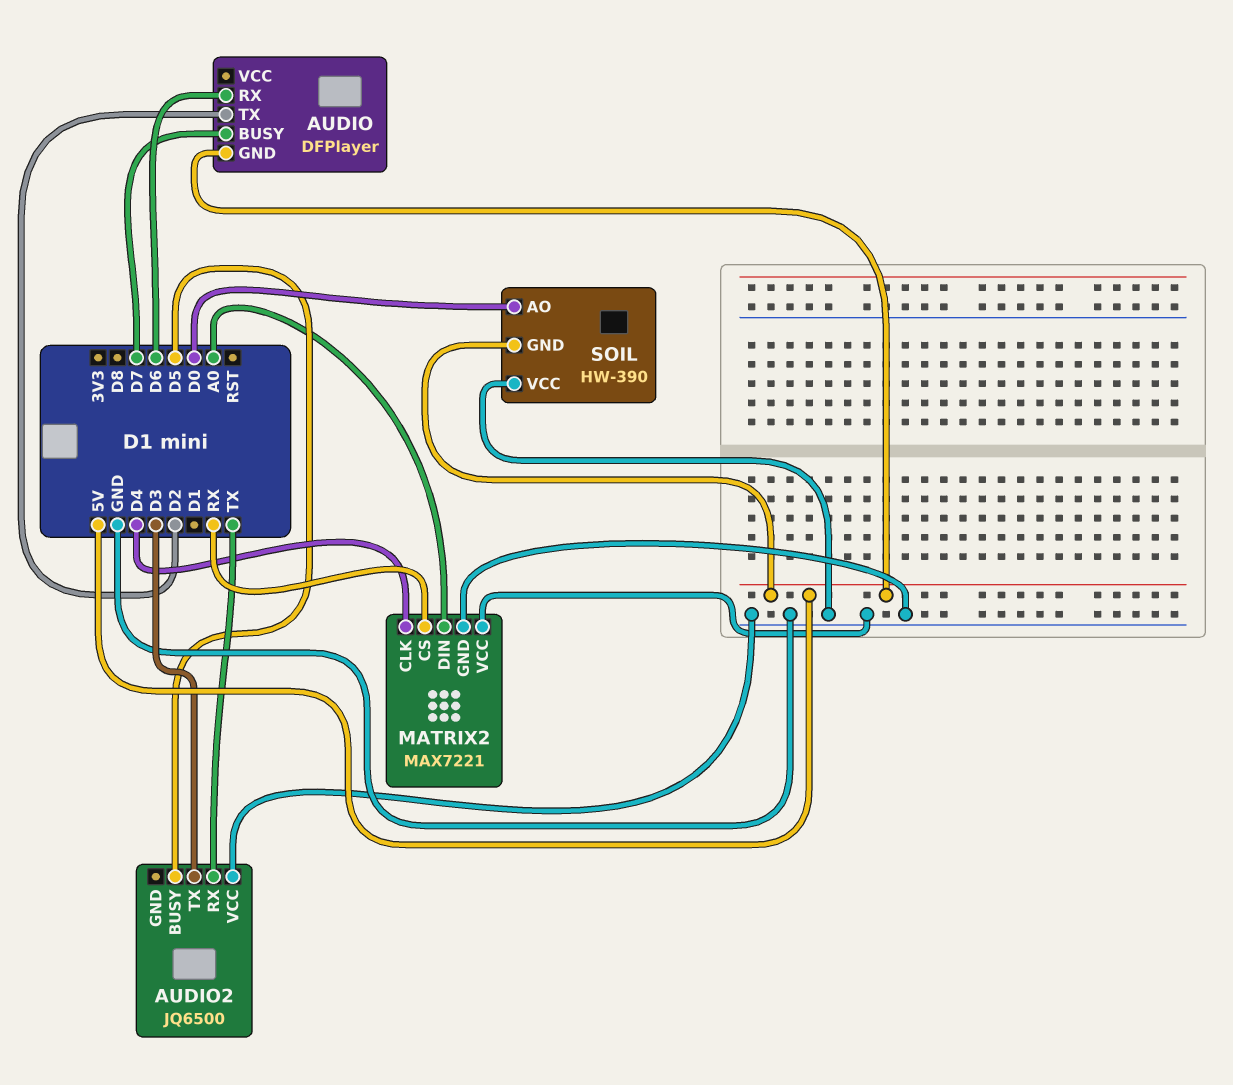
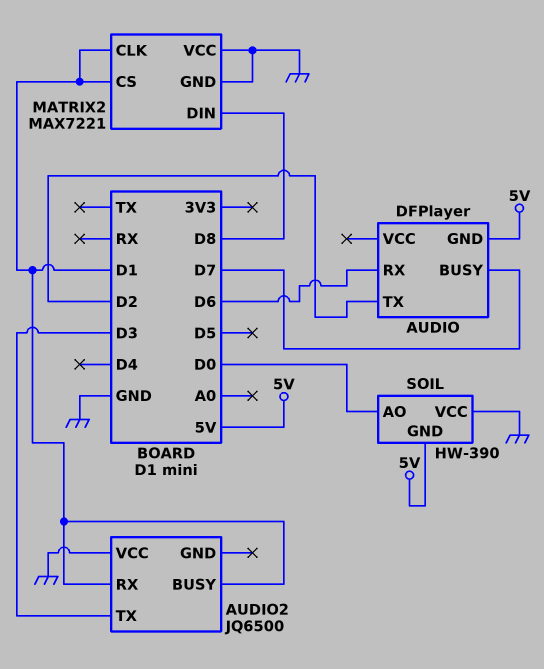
AUDIO2 pin BUSY: D5 -> D1
AUDIO2 pin RX: TX -> D1
MATRIX2 pin CLK: D4 -> D1
MATRIX2 pin CS: RX -> D1
MATRIX2 pin DIN: A0 -> D8

